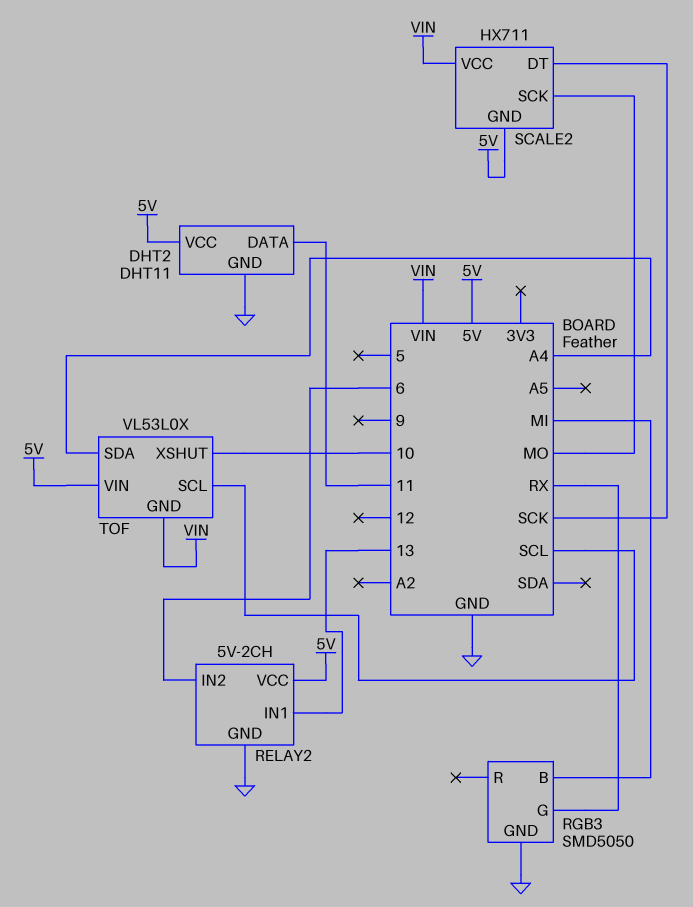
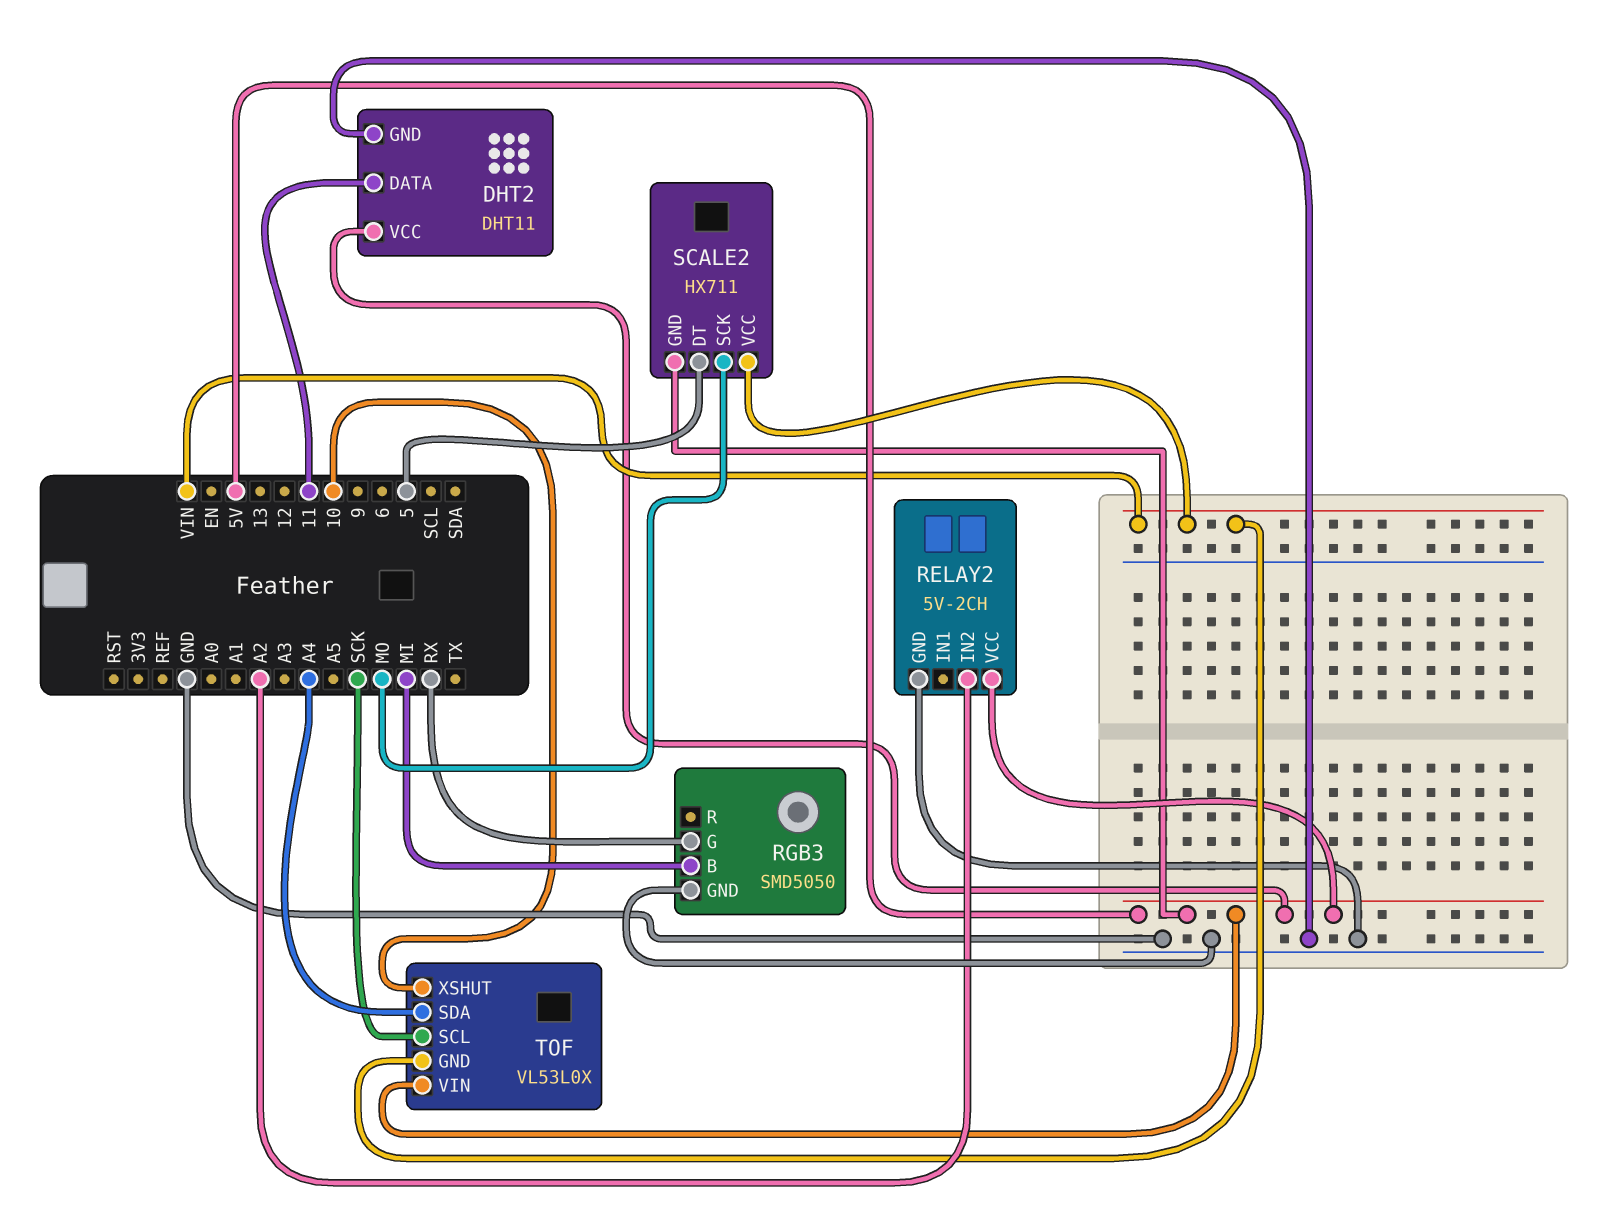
RELAY2 pin IN1: 13 -> none
RELAY2 pin IN2: 6 -> A2
SCALE2 pin DT: SCK -> 5
TOF pin SCL: SCL -> SCK

